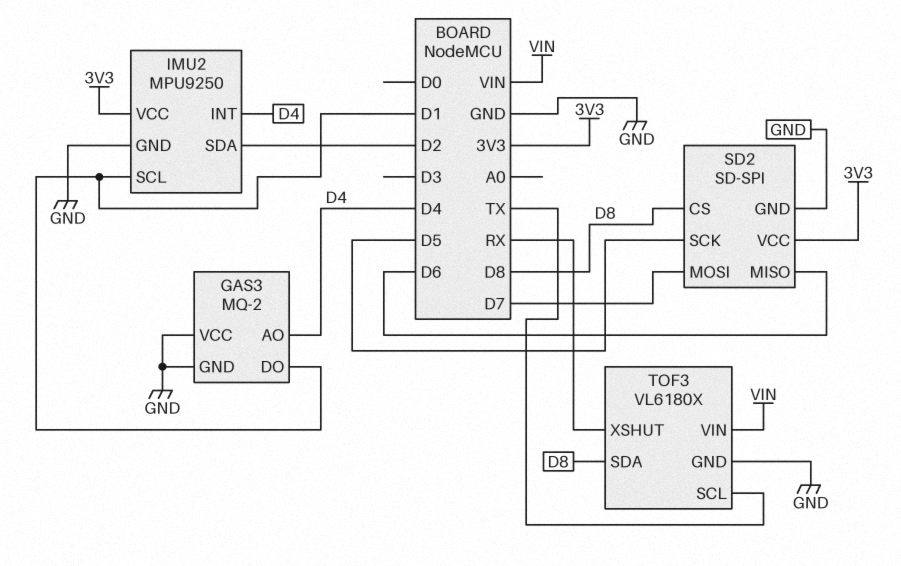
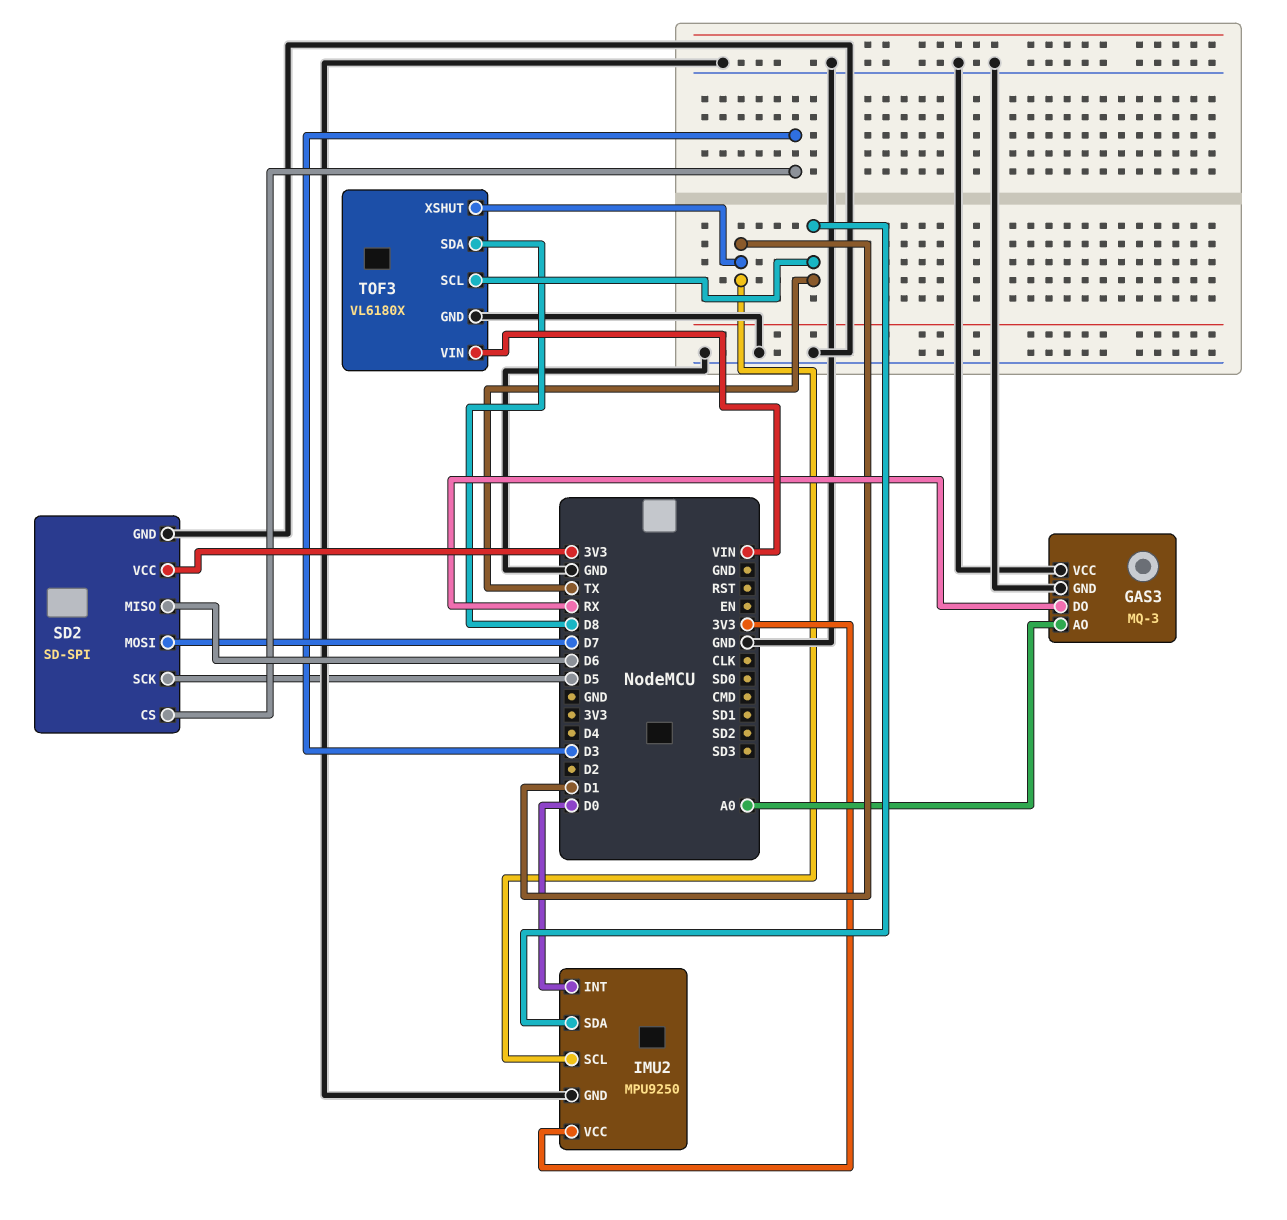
GAS3: MQ-2 -> MQ-3
GAS3 pin AO: D4 -> A0
GAS3 pin DO: D1 -> RX
IMU2 pin INT: D4 -> D0
IMU2 pin SDA: D2 -> TX
SD2 pin CS: D8 -> D3
TOF3 pin XSHUT: RX -> D1

